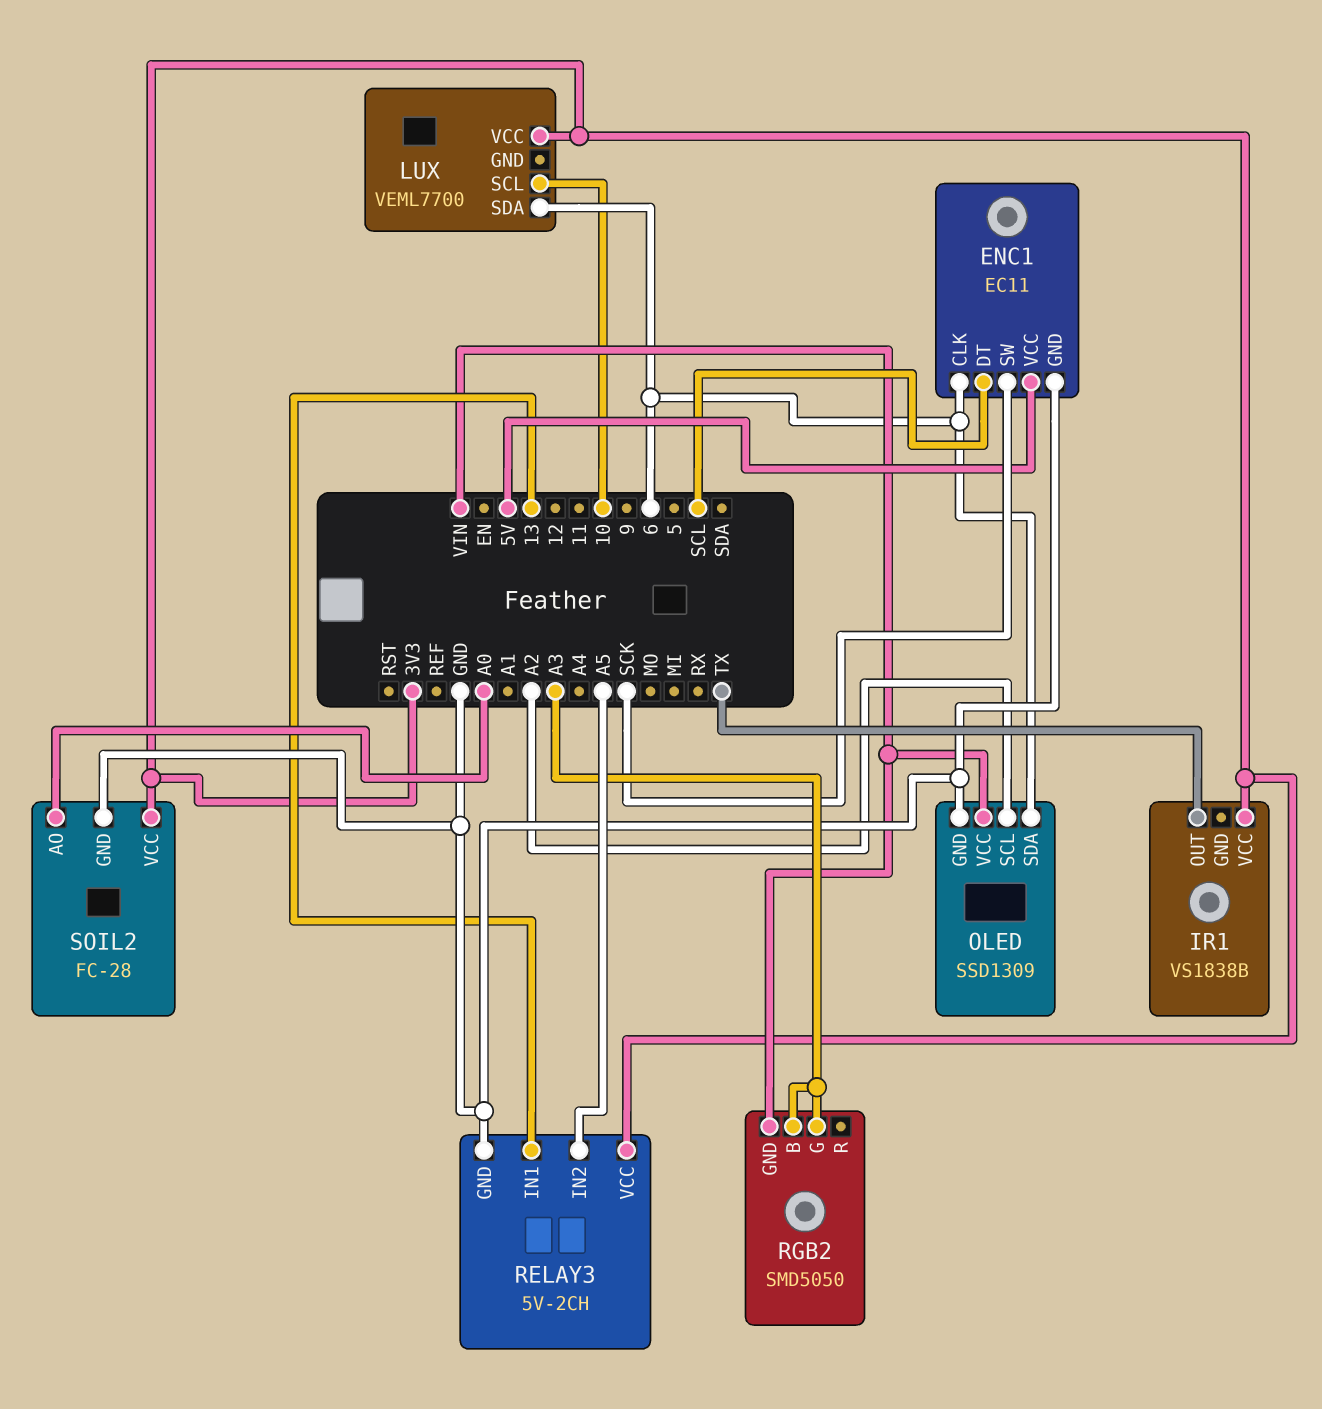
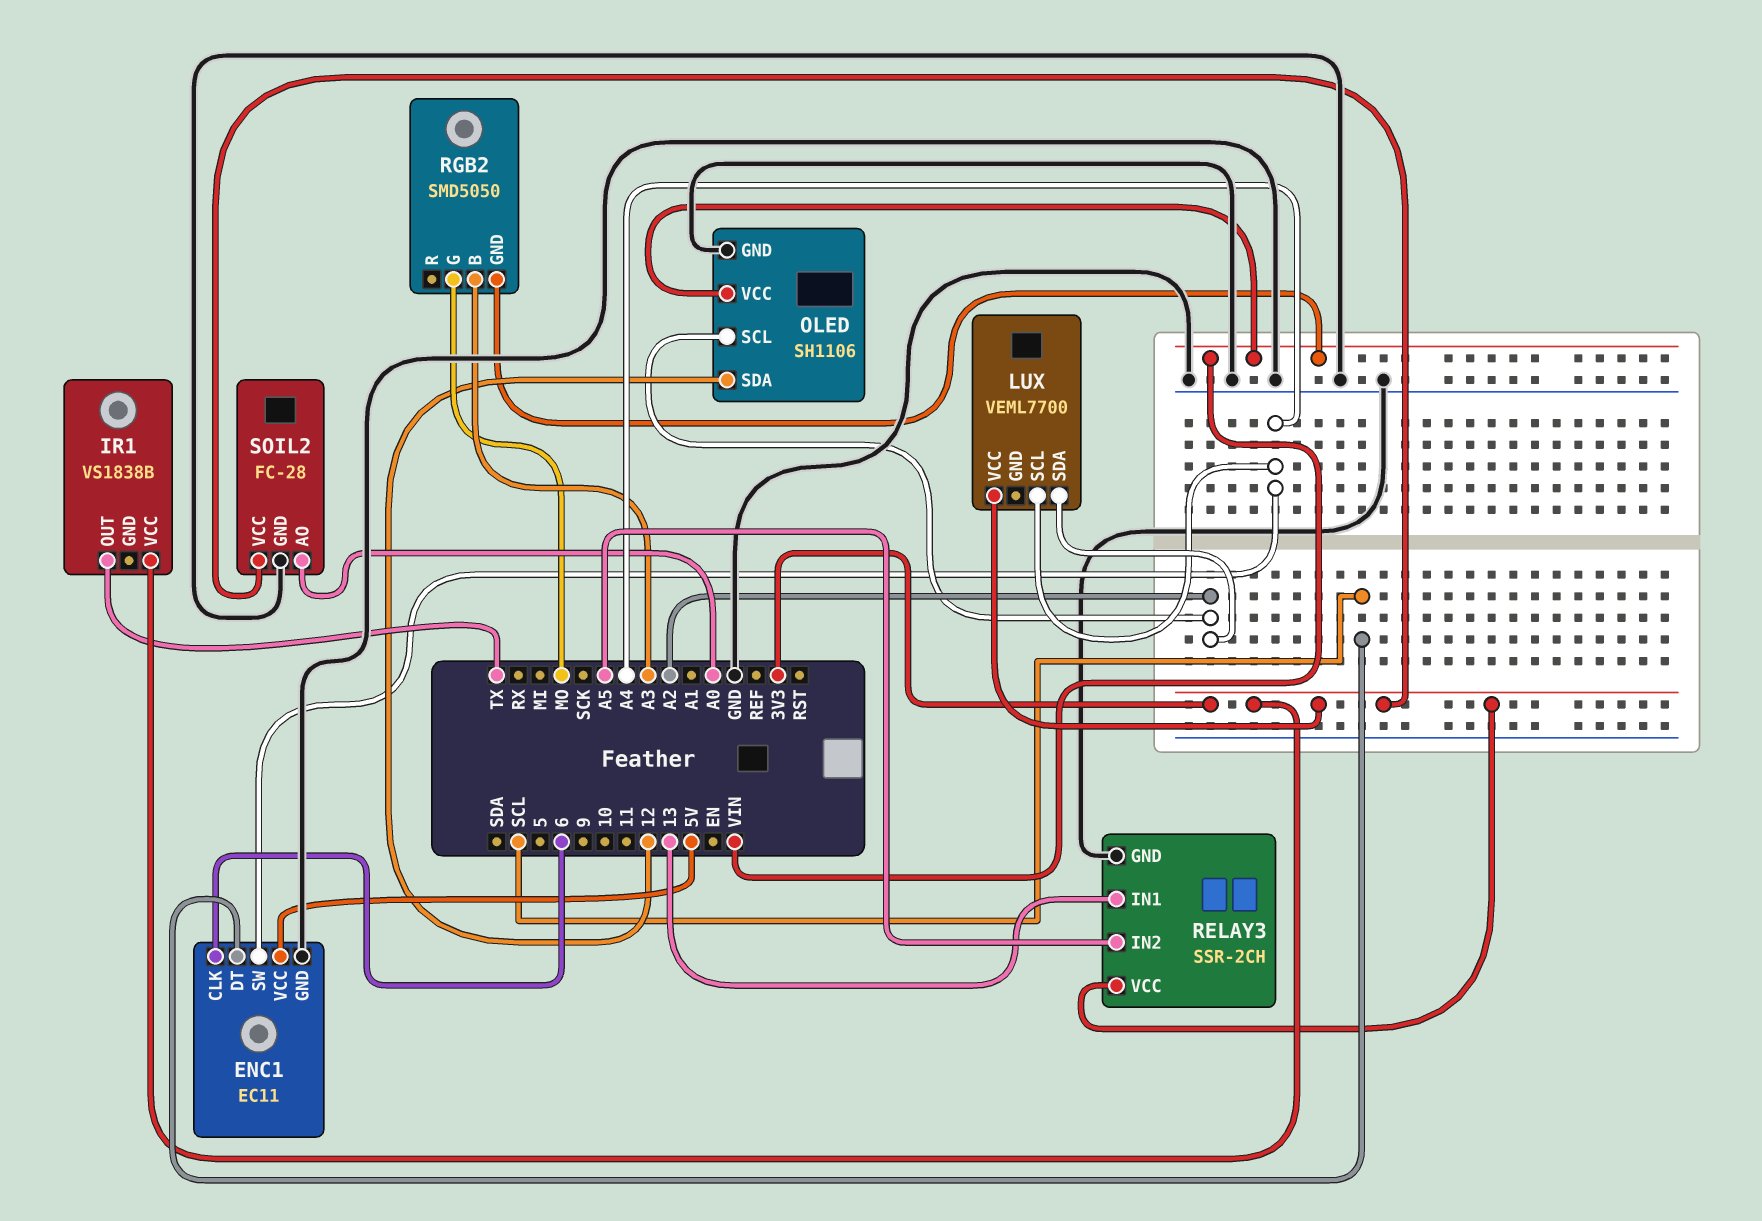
ENC1 pin SW: SCK -> A4
LUX pin SCL: 10 -> A4
LUX pin SDA: 6 -> A2
OLED: SSD1309 -> SH1106
OLED pin SDA: 6 -> 12
RELAY3: 5V-2CH -> SSR-2CH
RGB2 pin G: A3 -> MO

